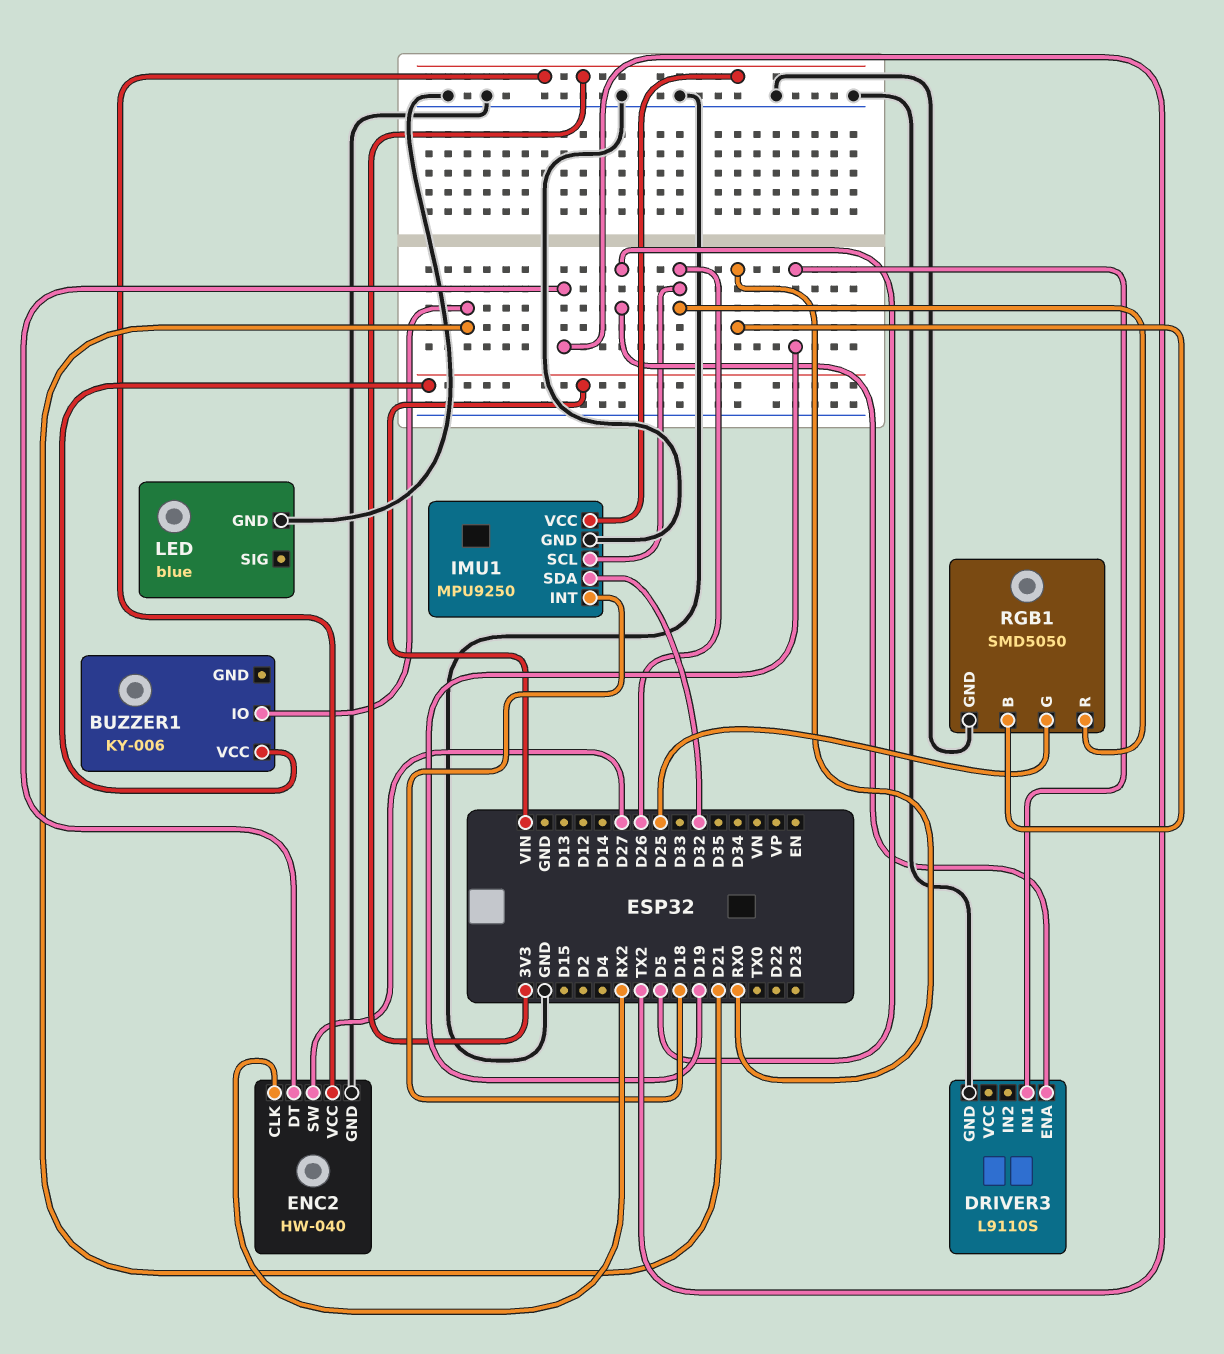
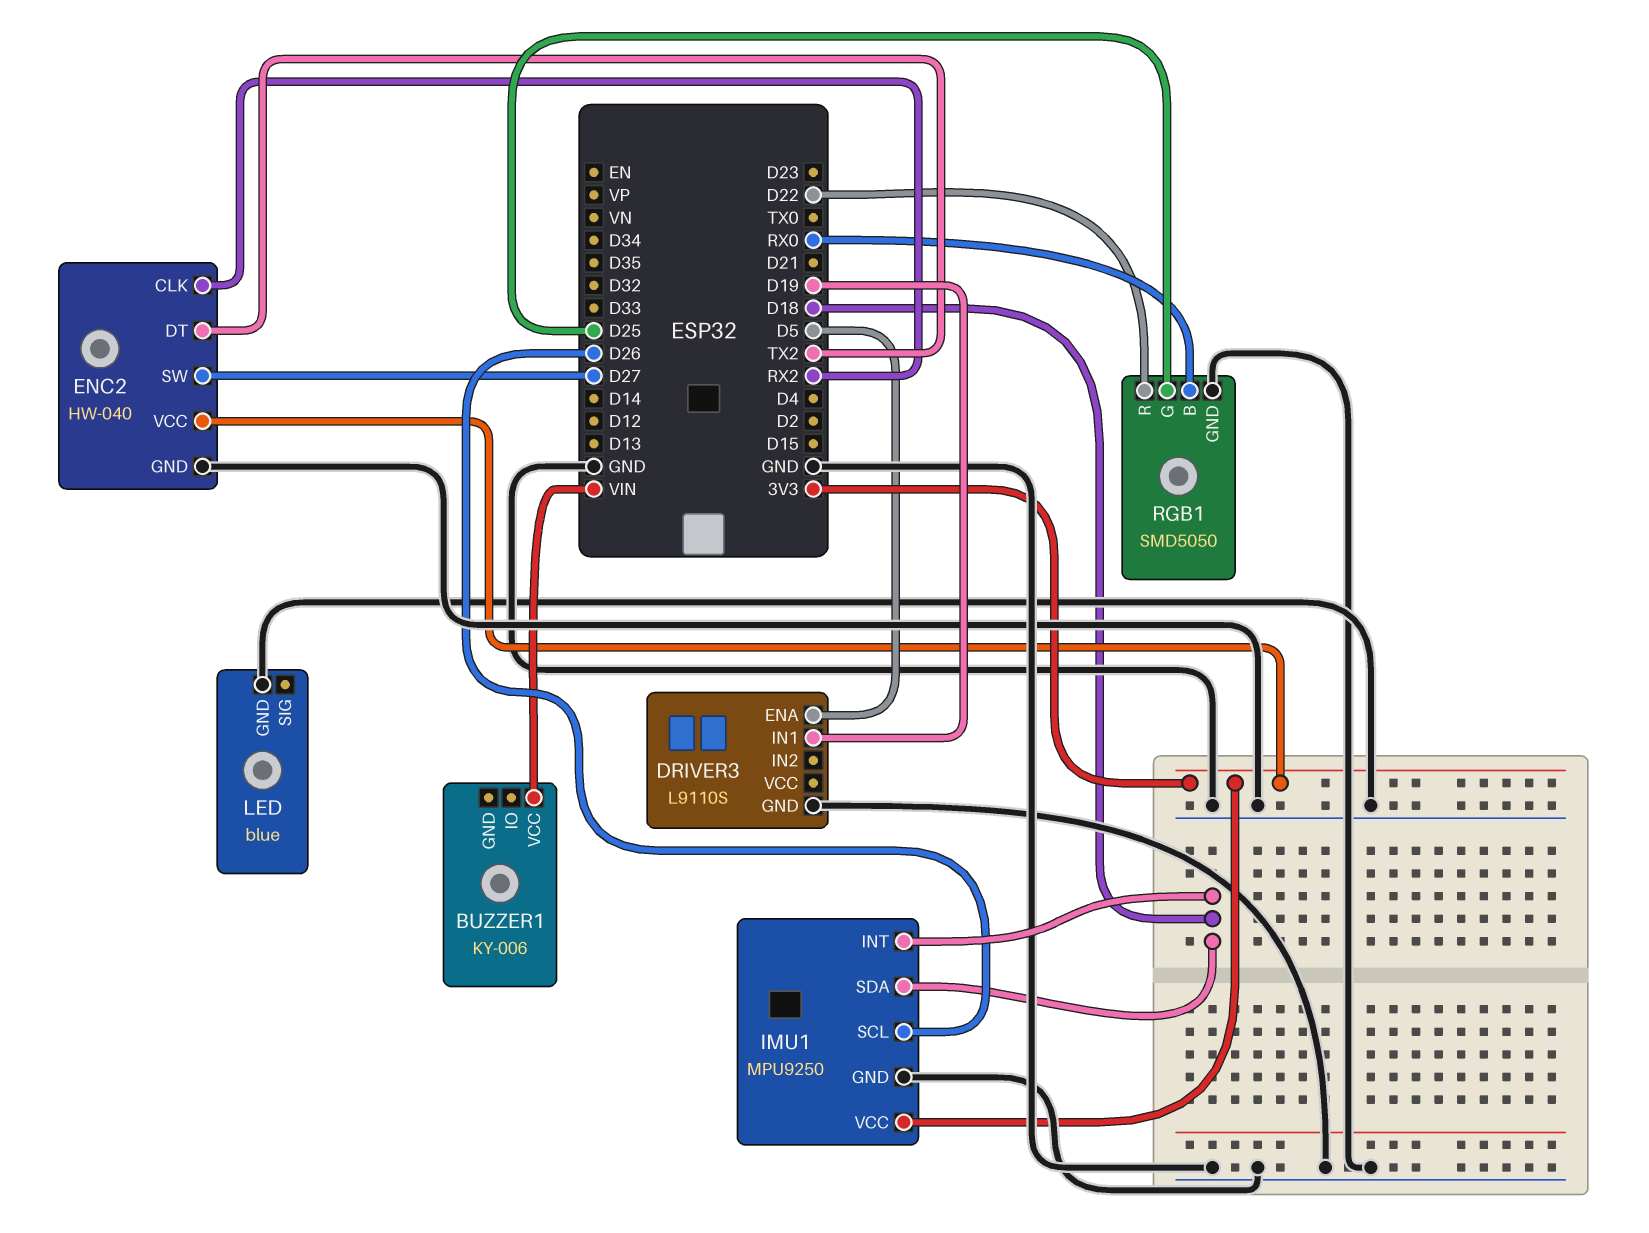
BUZZER1 pin IO: D21 -> none
IMU1 pin SDA: D32 -> D18
RGB1 pin R: D26 -> D22

